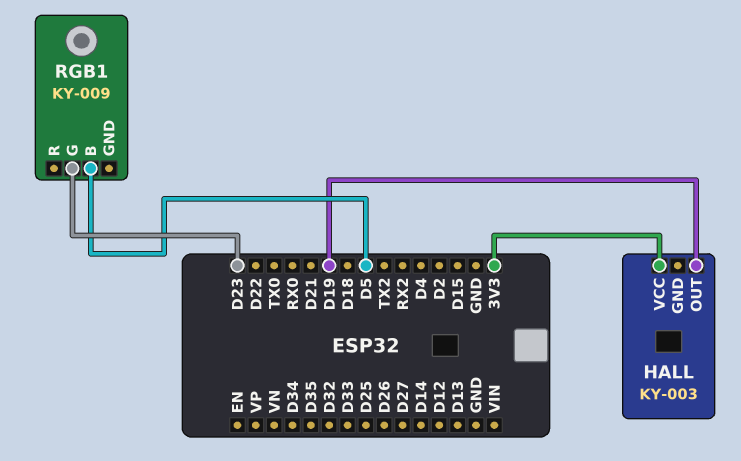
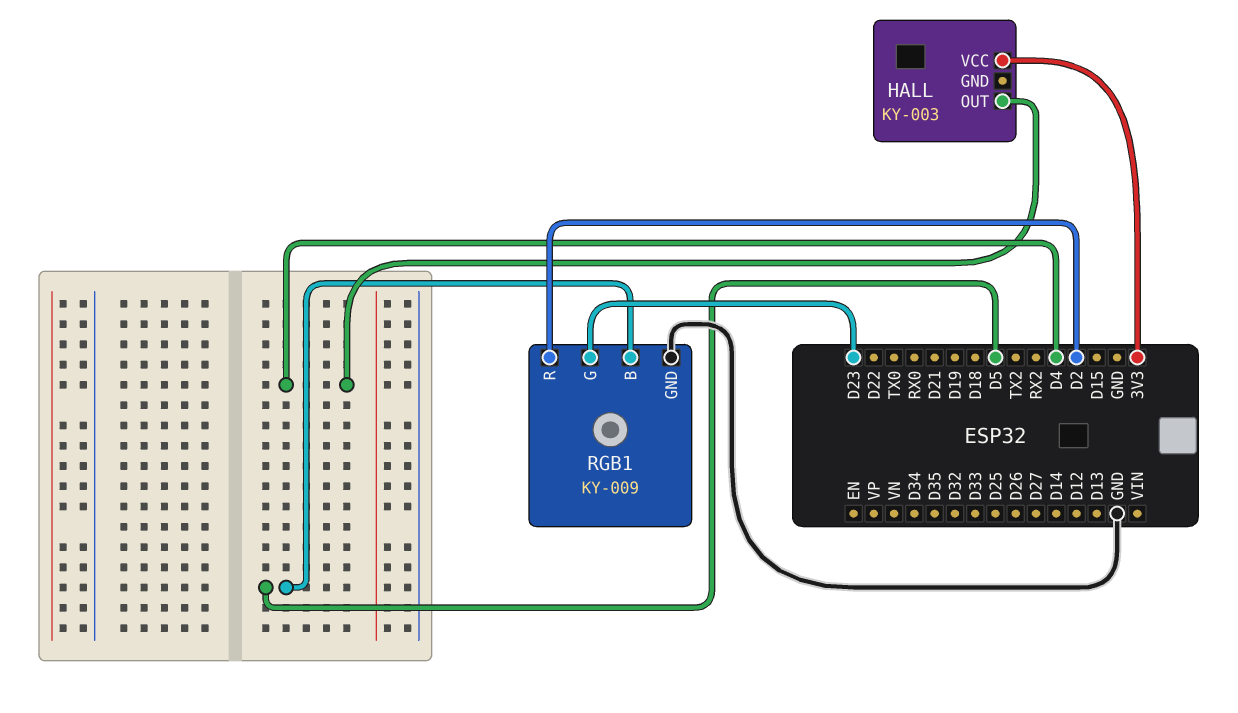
HALL pin OUT: D19 -> D4
RGB1 pin GND: none -> GND
RGB1 pin R: none -> D2

